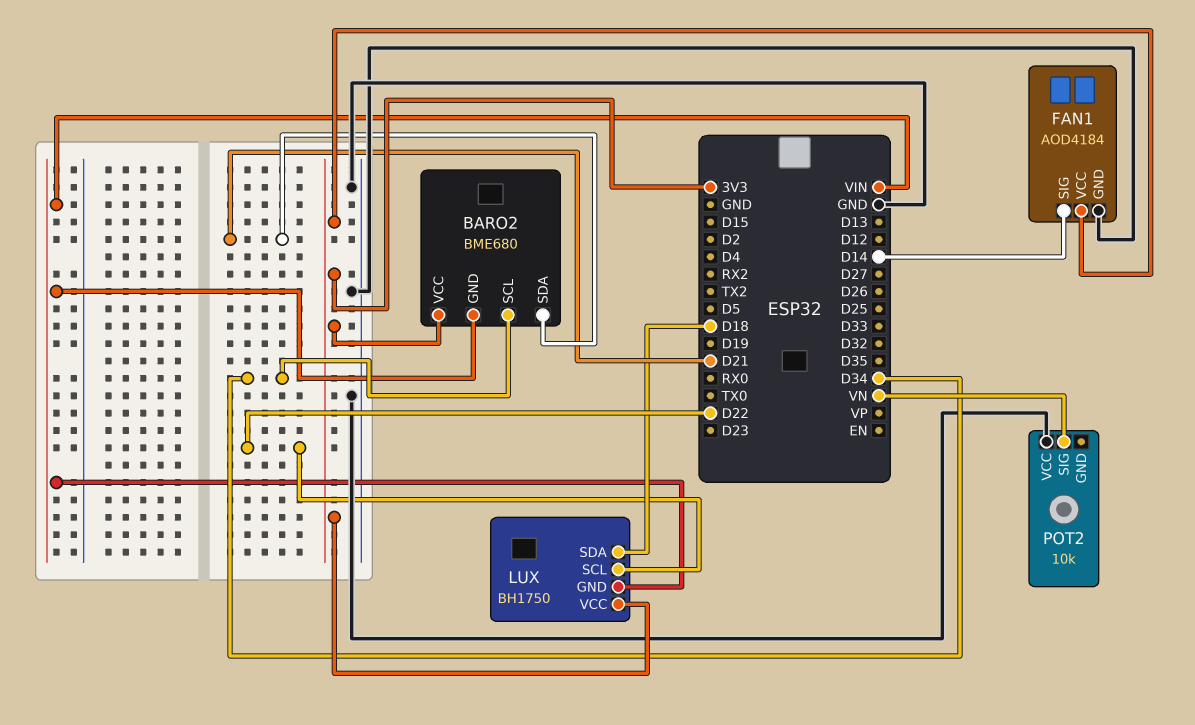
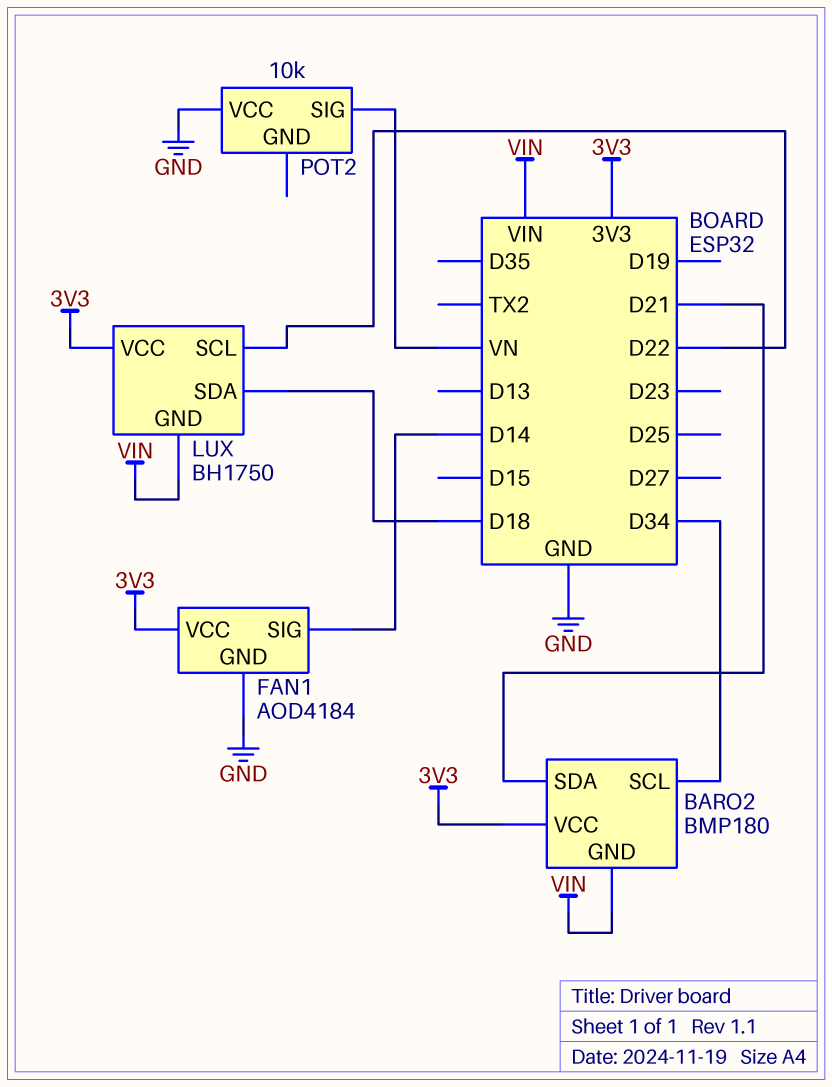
BARO2: BME680 -> BMP180

